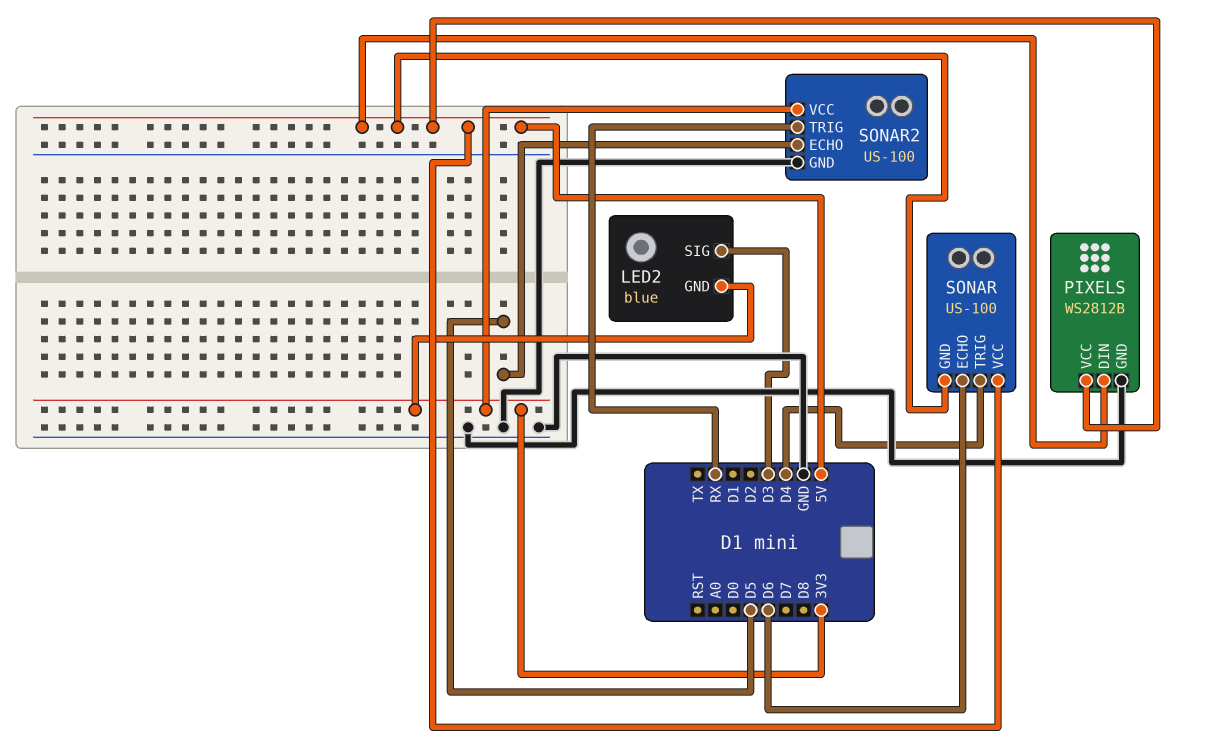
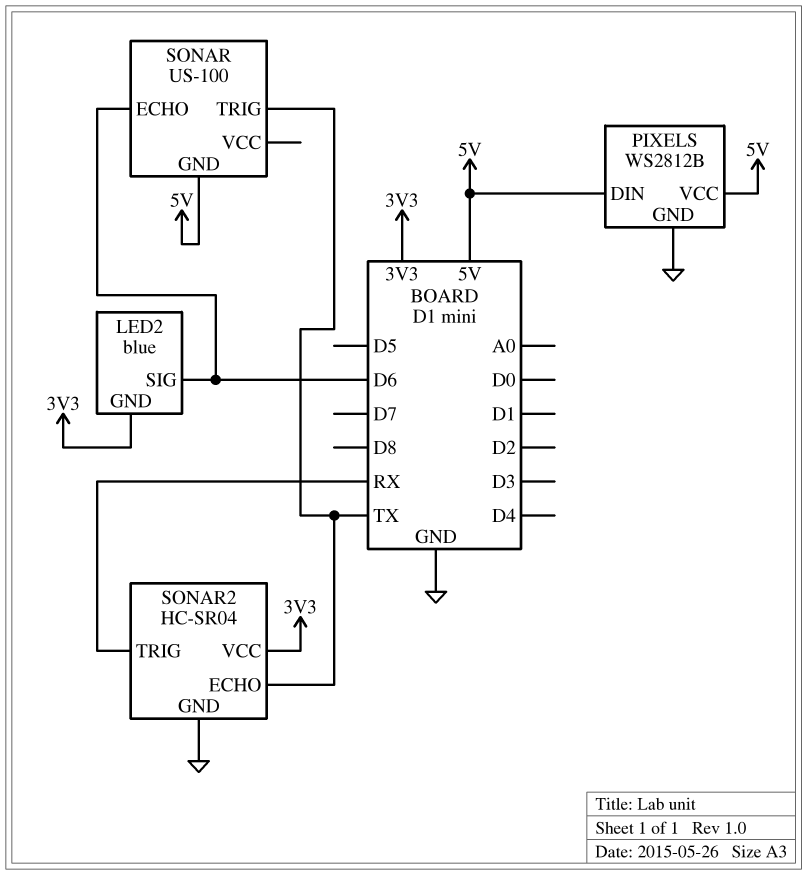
LED2 pin SIG: D3 -> D6
SONAR pin TRIG: D4 -> TX
SONAR pin VCC: 5V -> none
SONAR2: US-100 -> HC-SR04
SONAR2 pin ECHO: D5 -> TX

